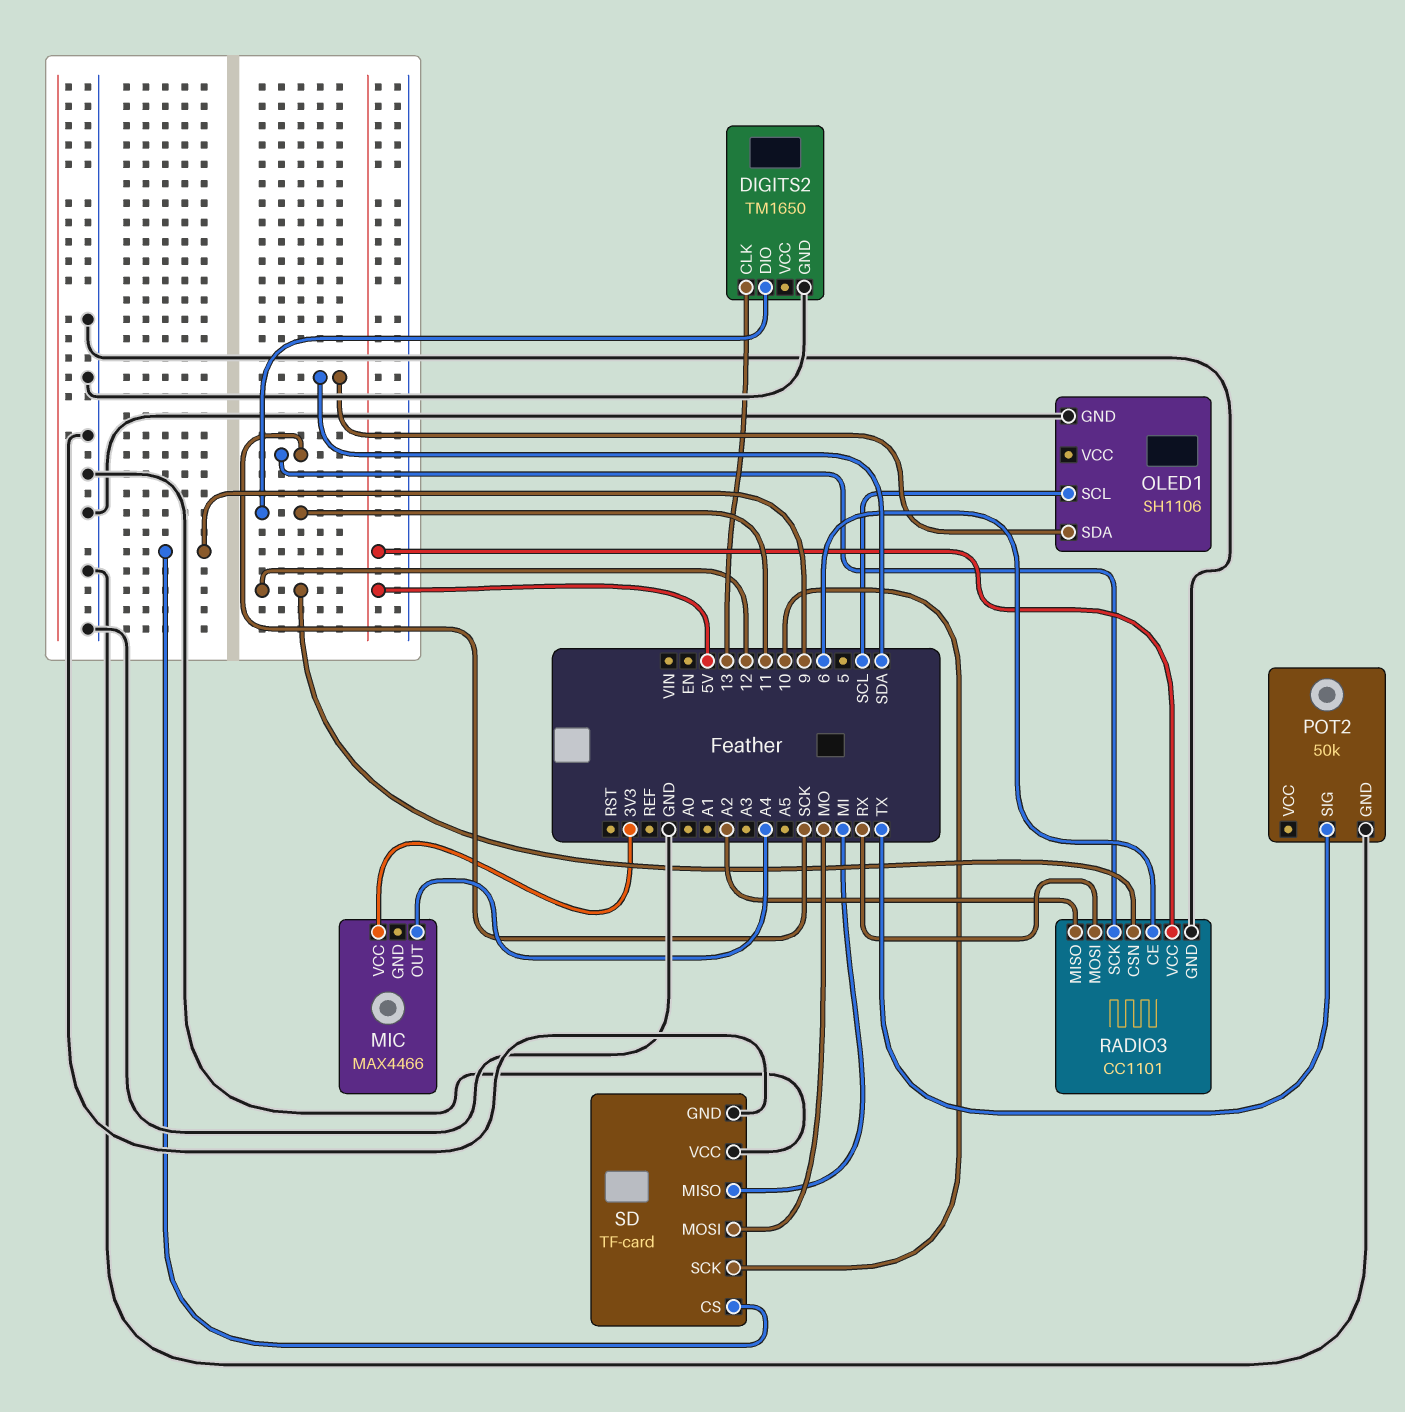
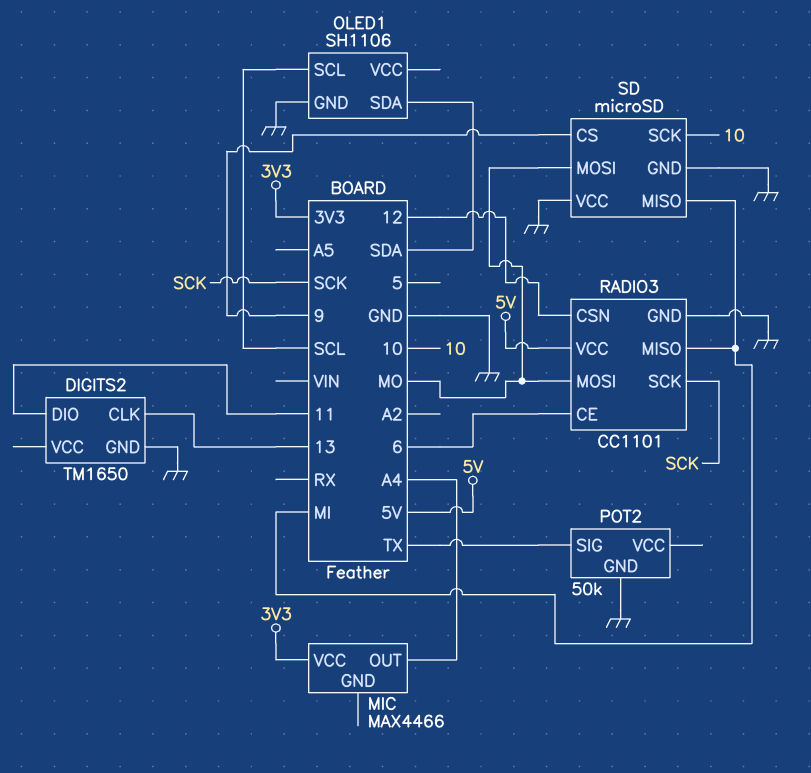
RADIO3 pin MISO: A2 -> MI
RADIO3 pin MOSI: RX -> MO
SD: TF-card -> microSD

